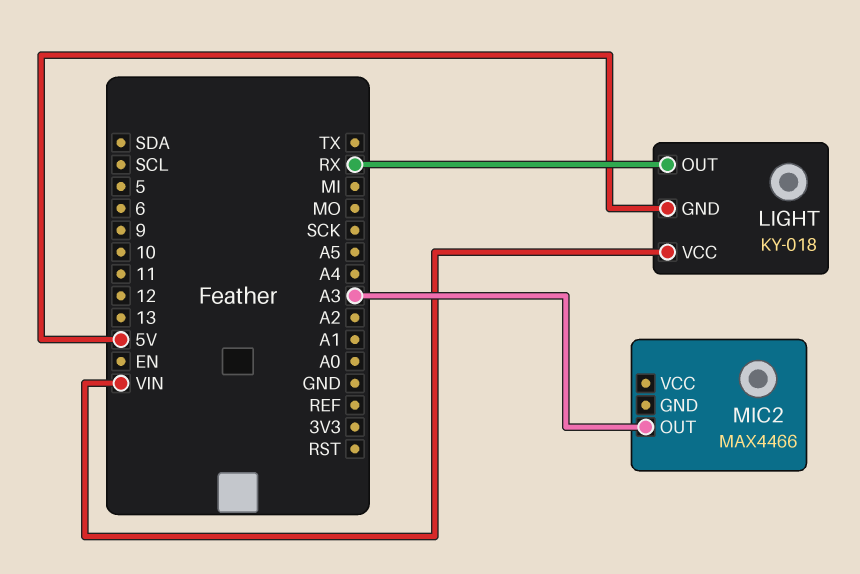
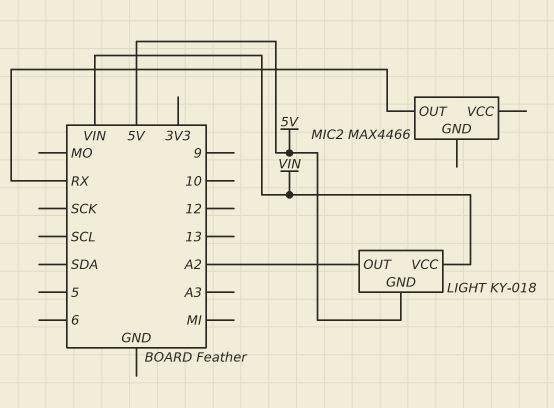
LIGHT pin OUT: RX -> A2
MIC2 pin OUT: A3 -> RX

